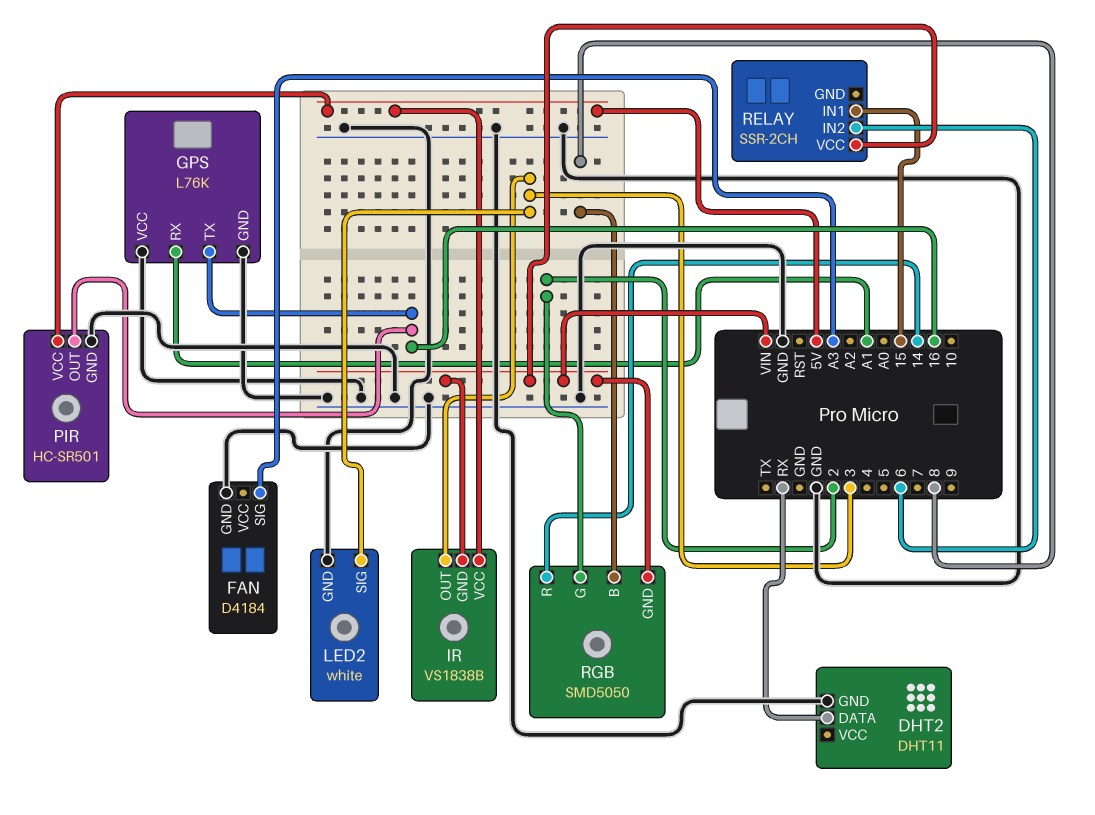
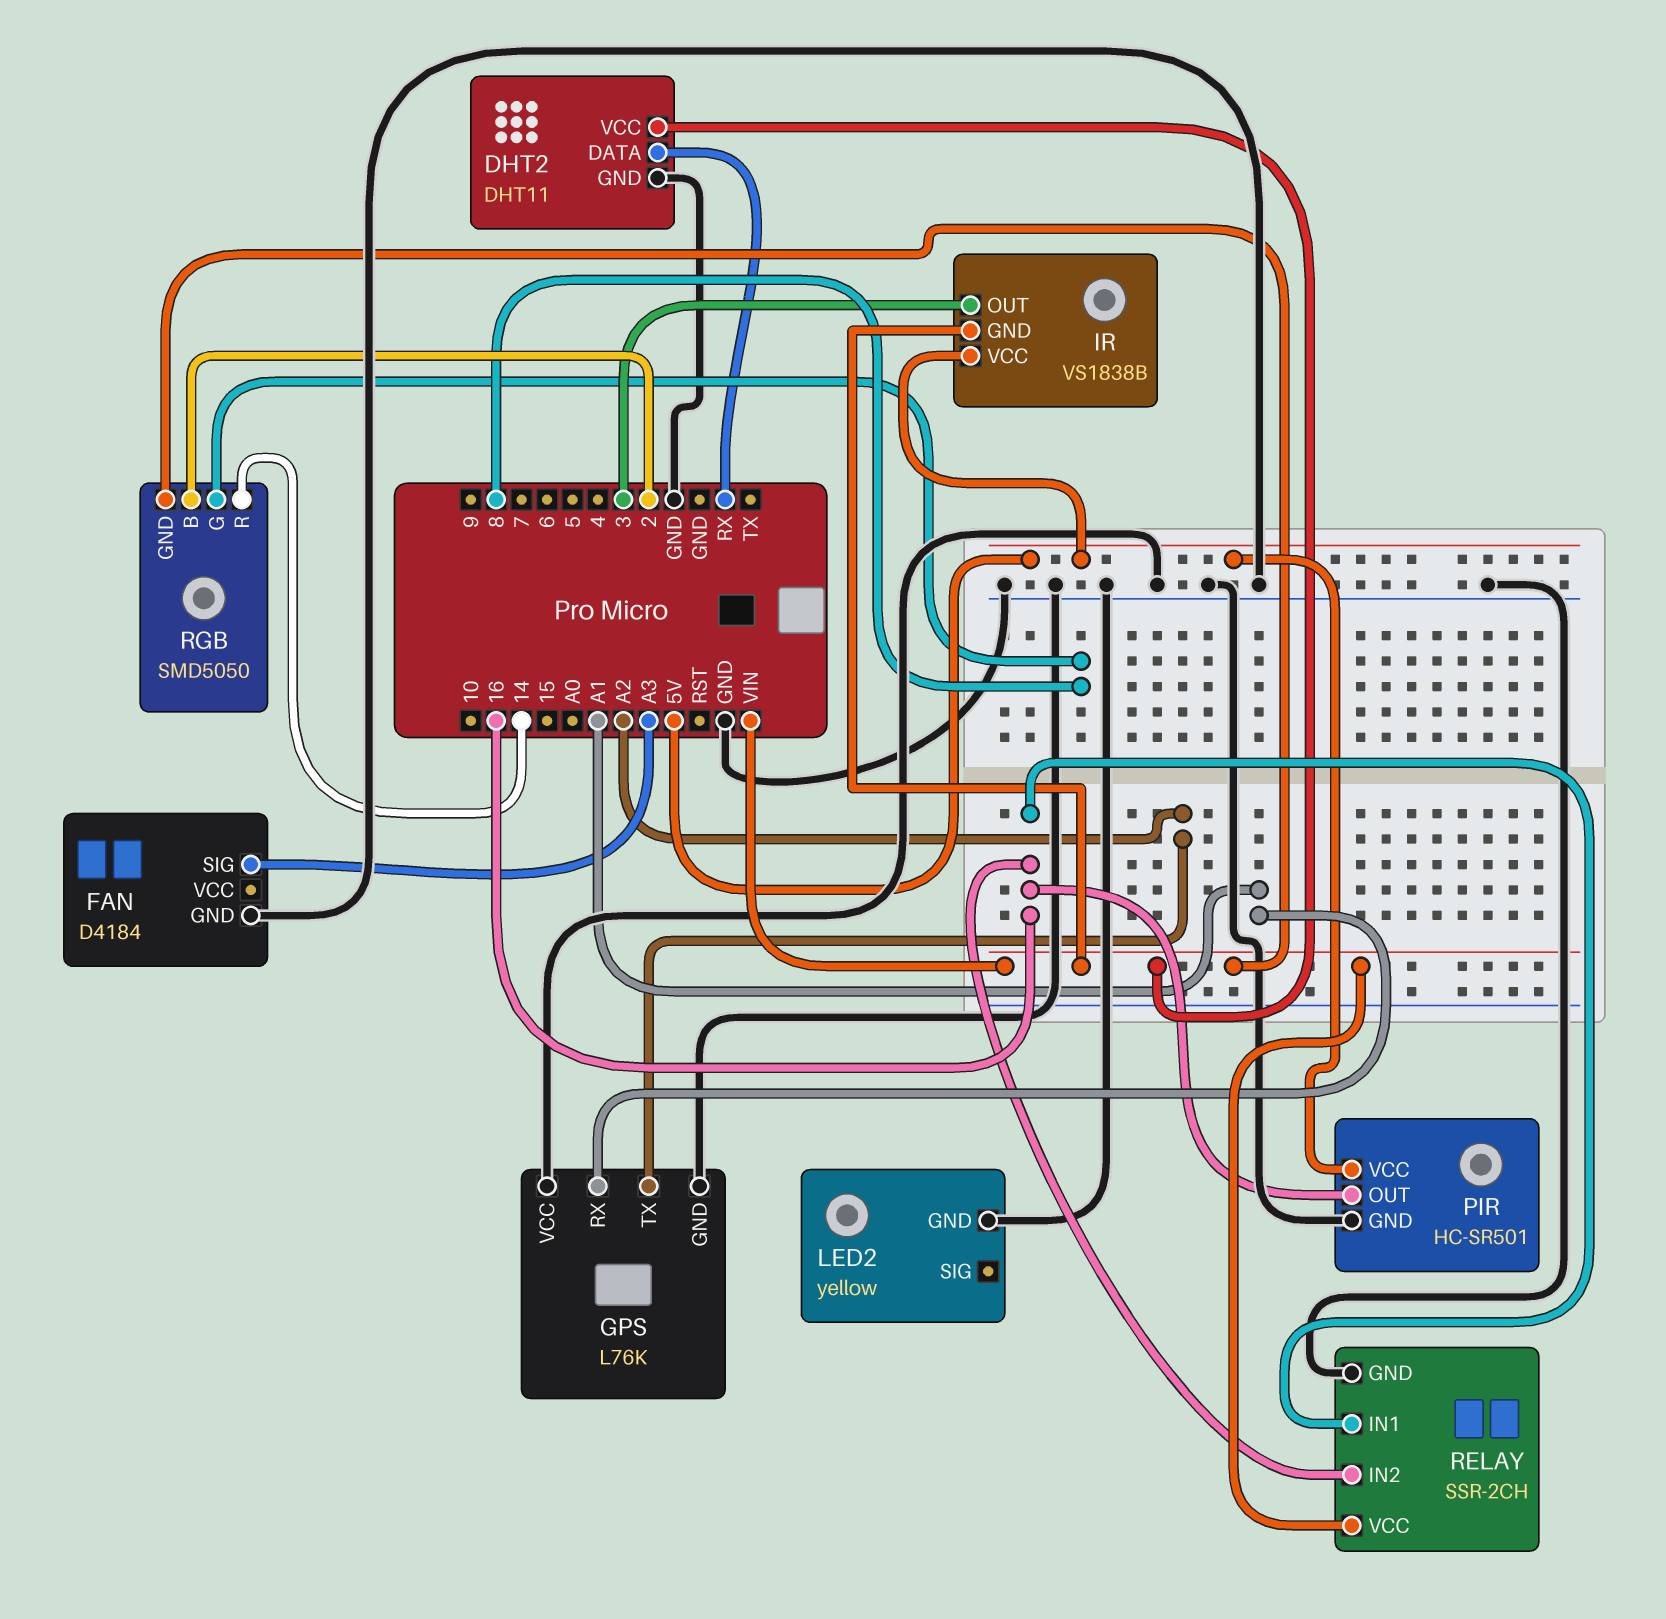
DHT2 pin VCC: none -> VIN
GPS pin TX: 16 -> A2
LED2: white -> yellow
LED2 pin SIG: 3 -> none
RELAY pin GND: none -> GND
RELAY pin IN1: 15 -> 16
RELAY pin IN2: 6 -> 16
RGB pin B: 8 -> 2
RGB pin G: 2 -> 8

